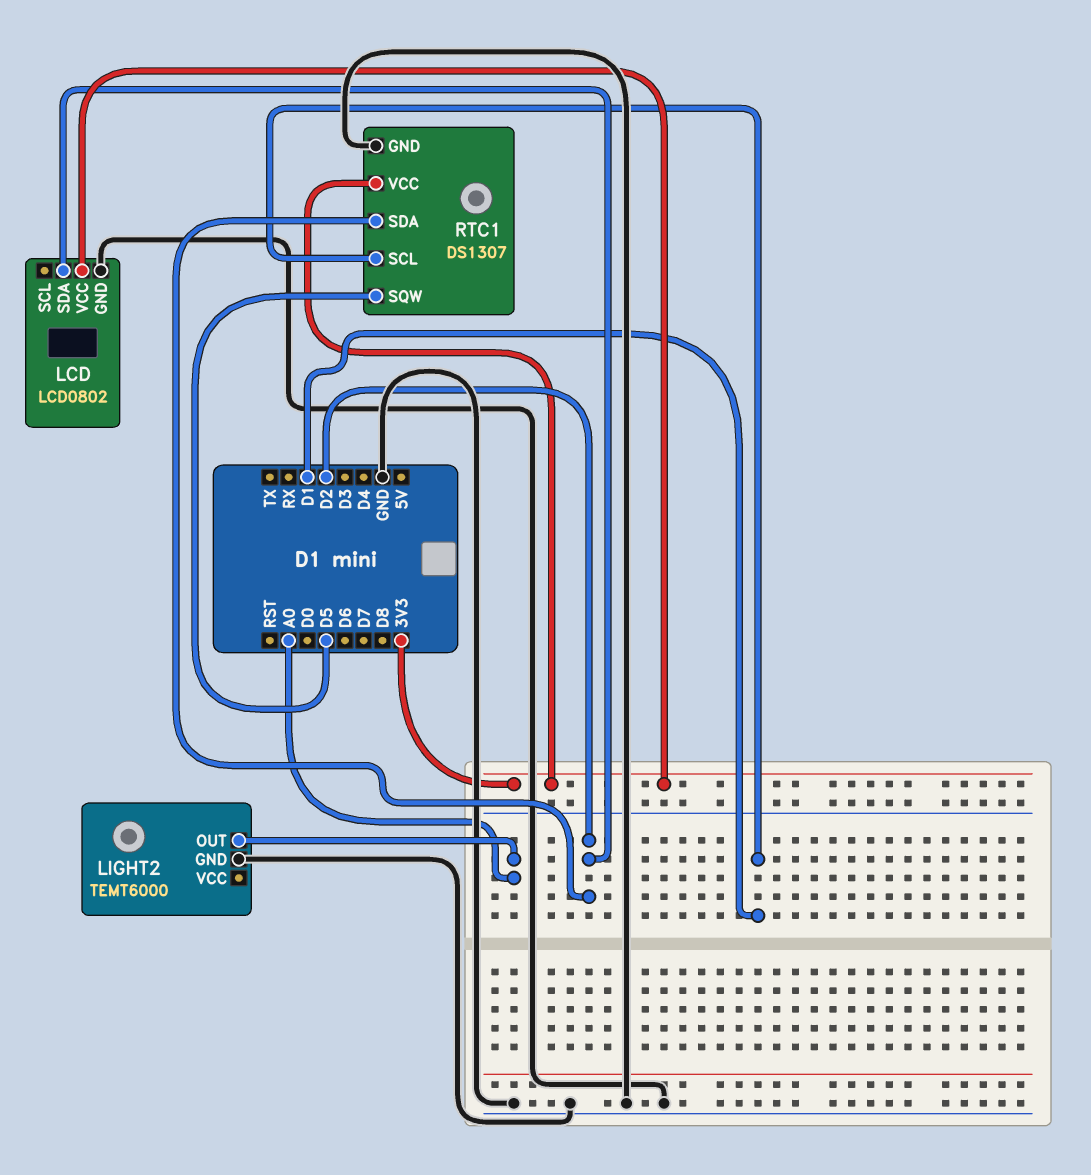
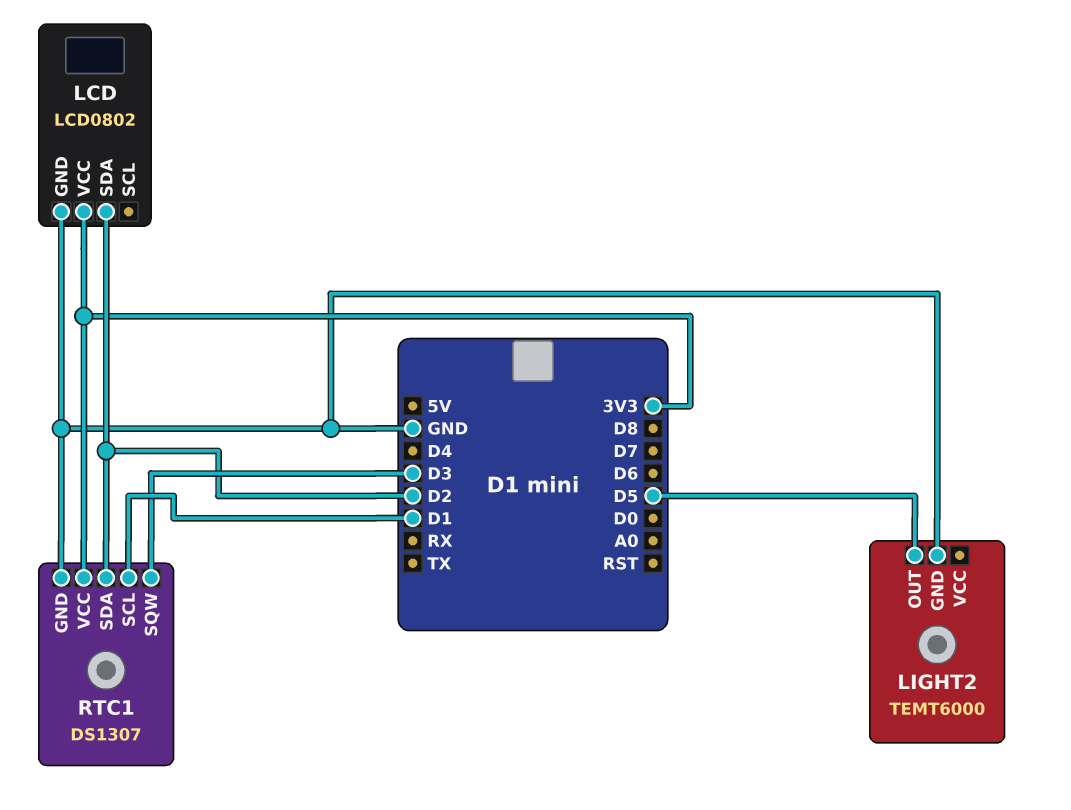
LIGHT2 pin OUT: A0 -> D5
RTC1 pin SQW: D5 -> D3

